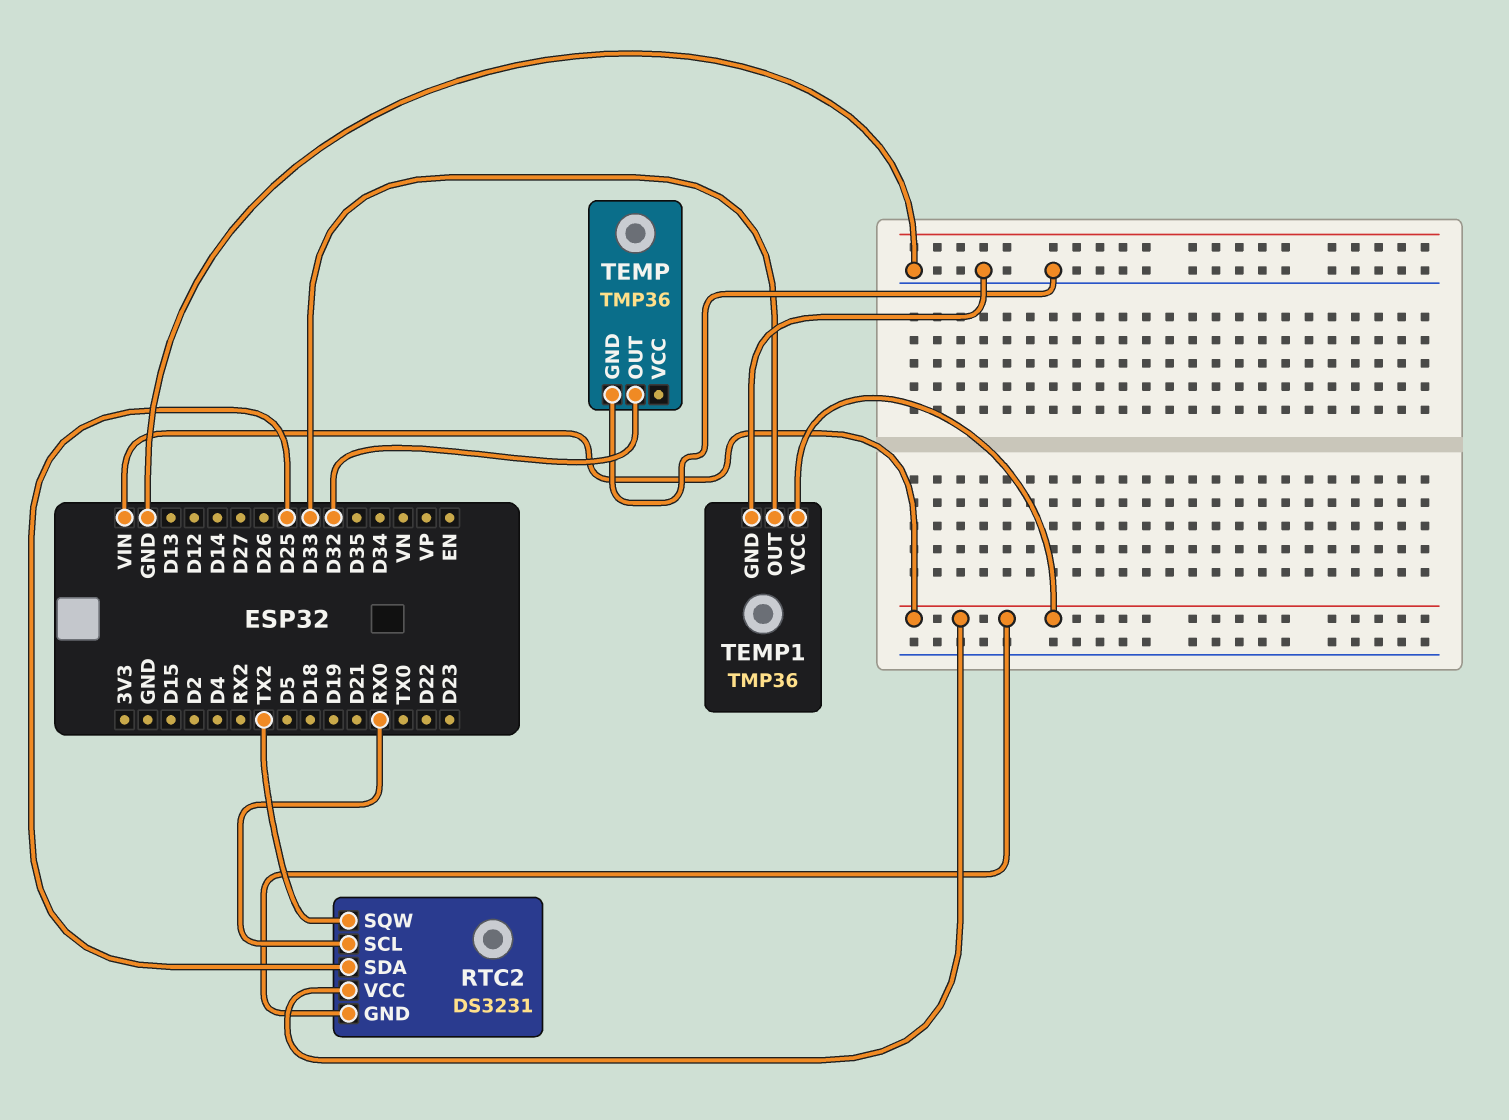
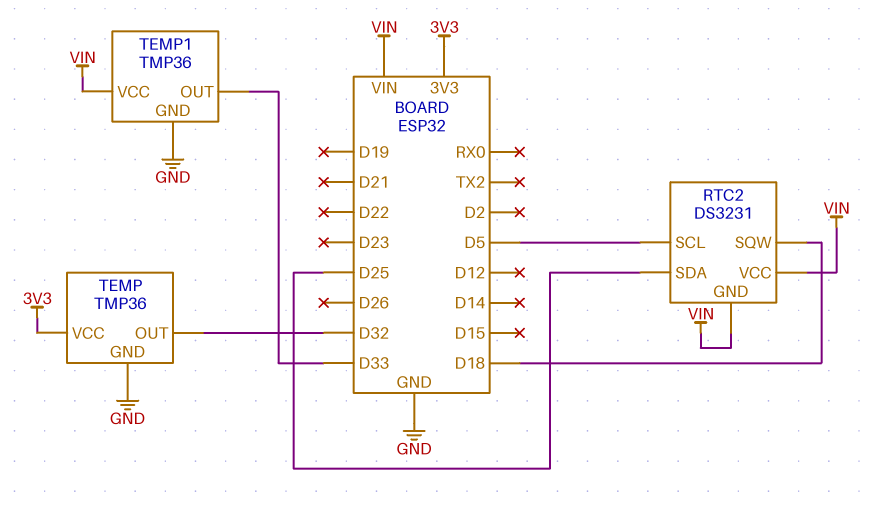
RTC2 pin SCL: RX0 -> D5
RTC2 pin SQW: TX2 -> D18
TEMP pin VCC: none -> 3V3

